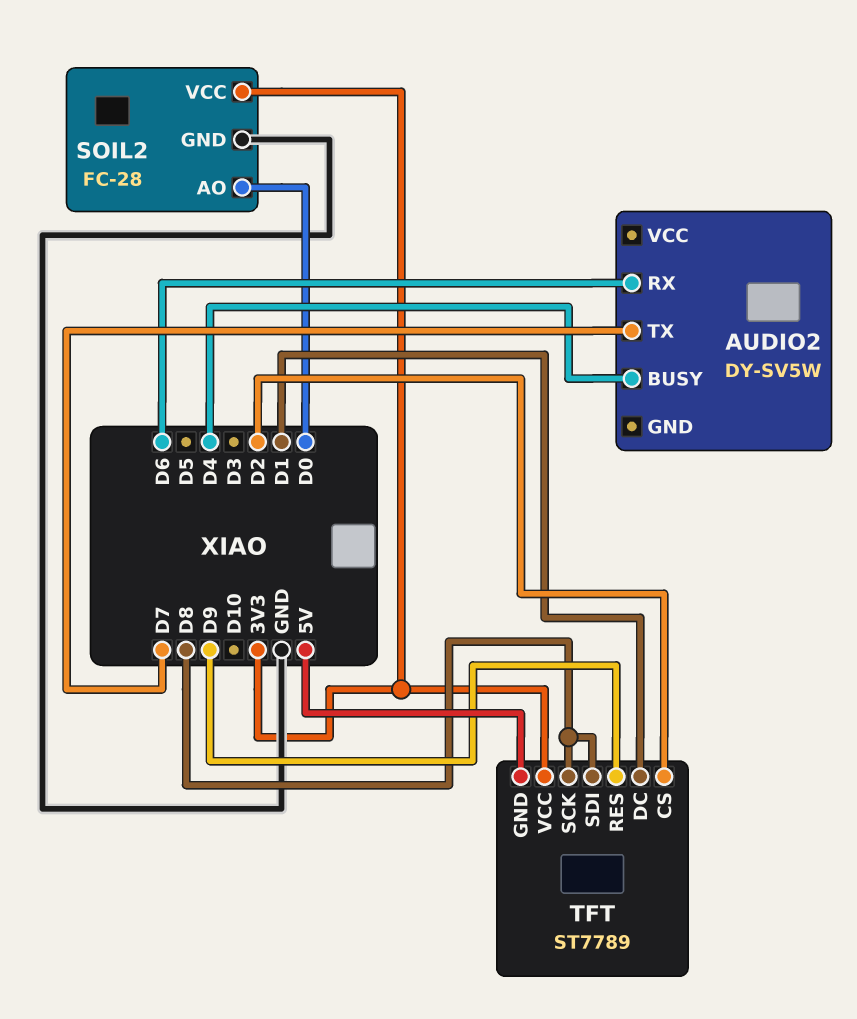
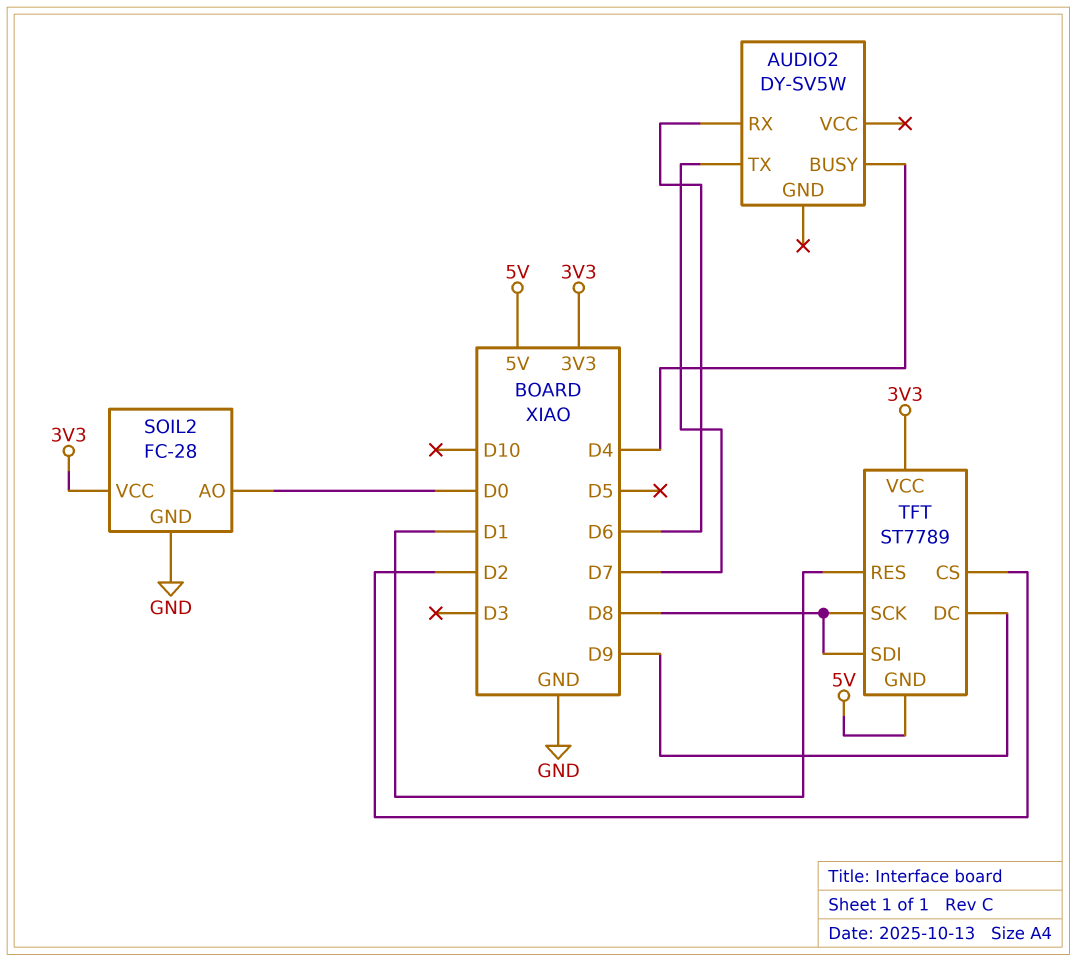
TFT pin DC: D1 -> D9
TFT pin RES: D9 -> D1

